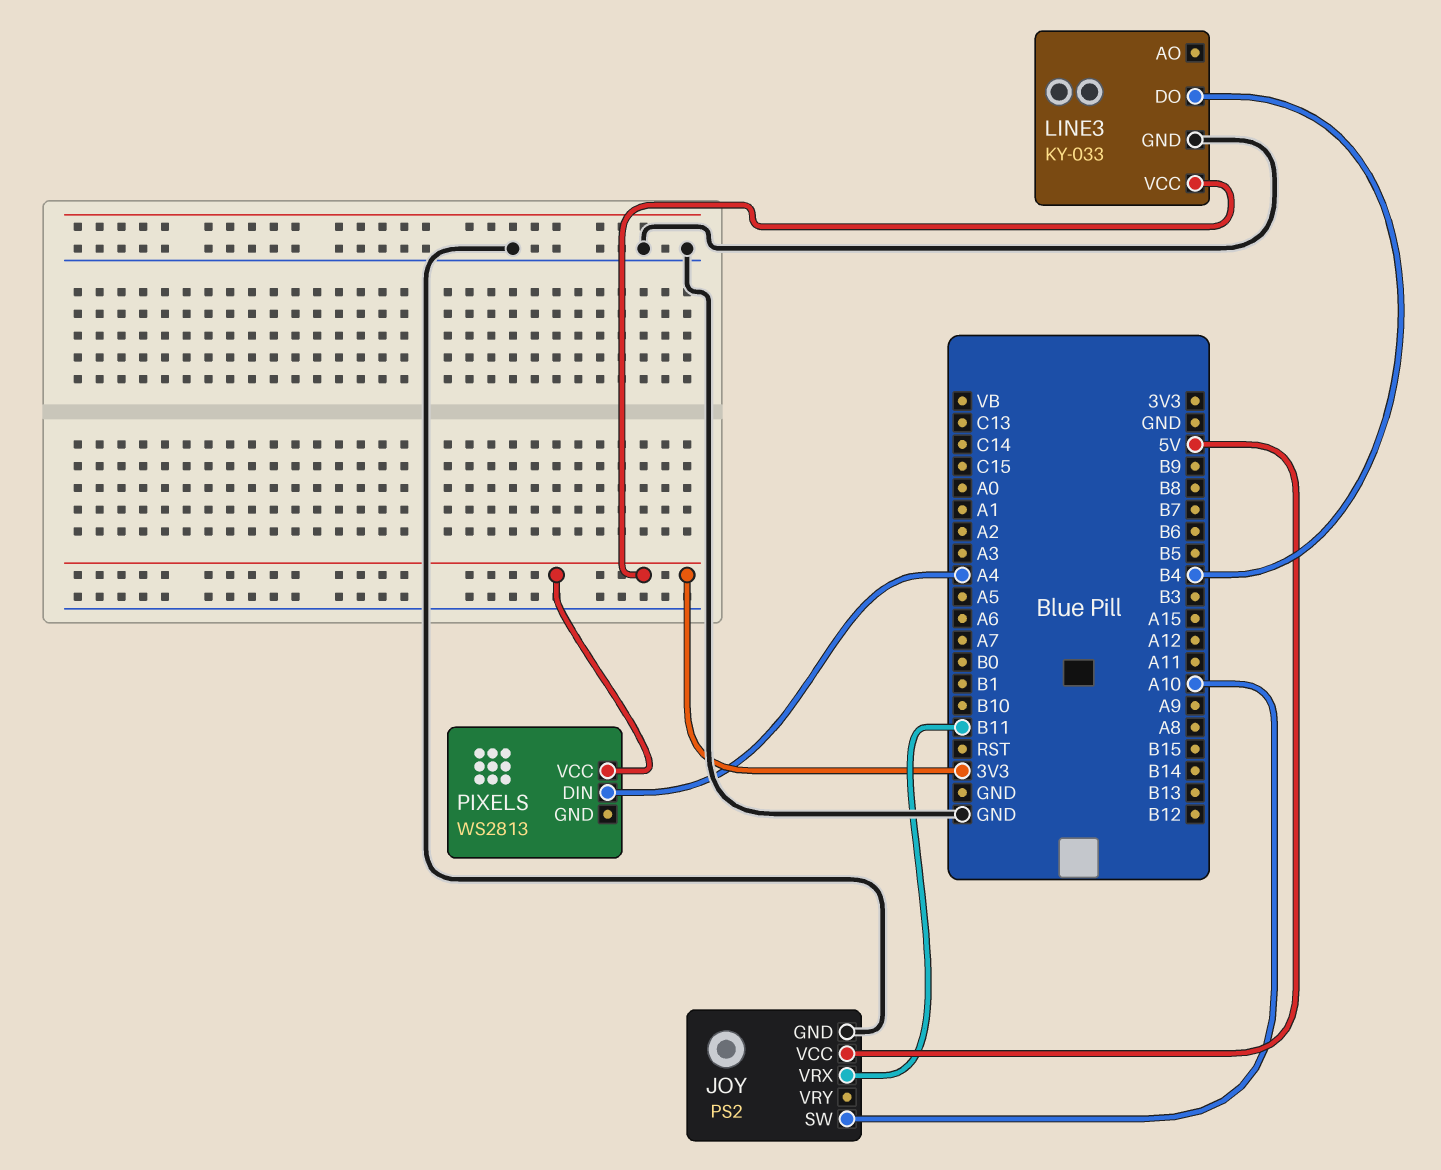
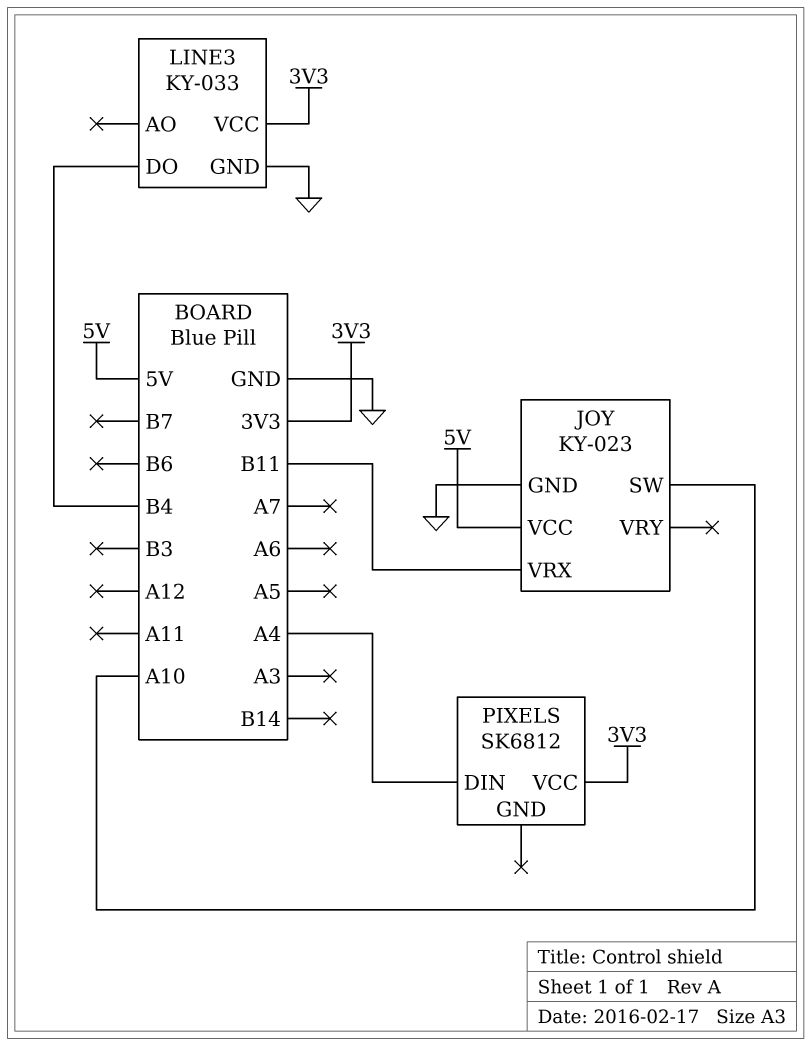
JOY: PS2 -> KY-023
PIXELS: WS2813 -> SK6812

